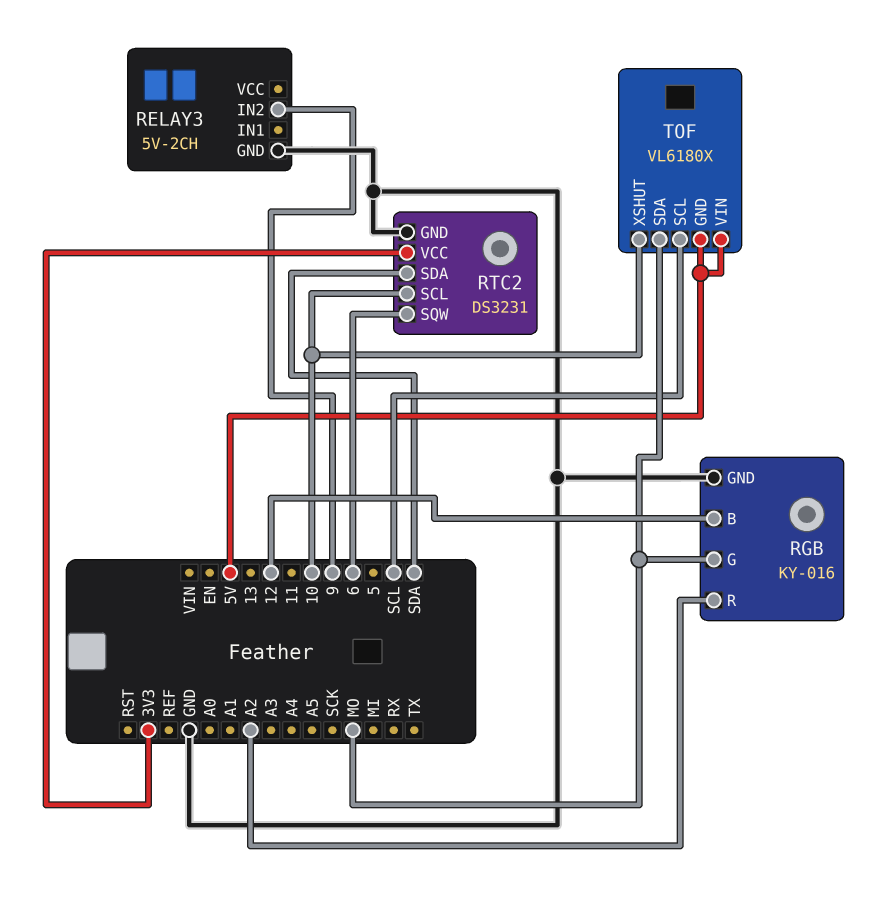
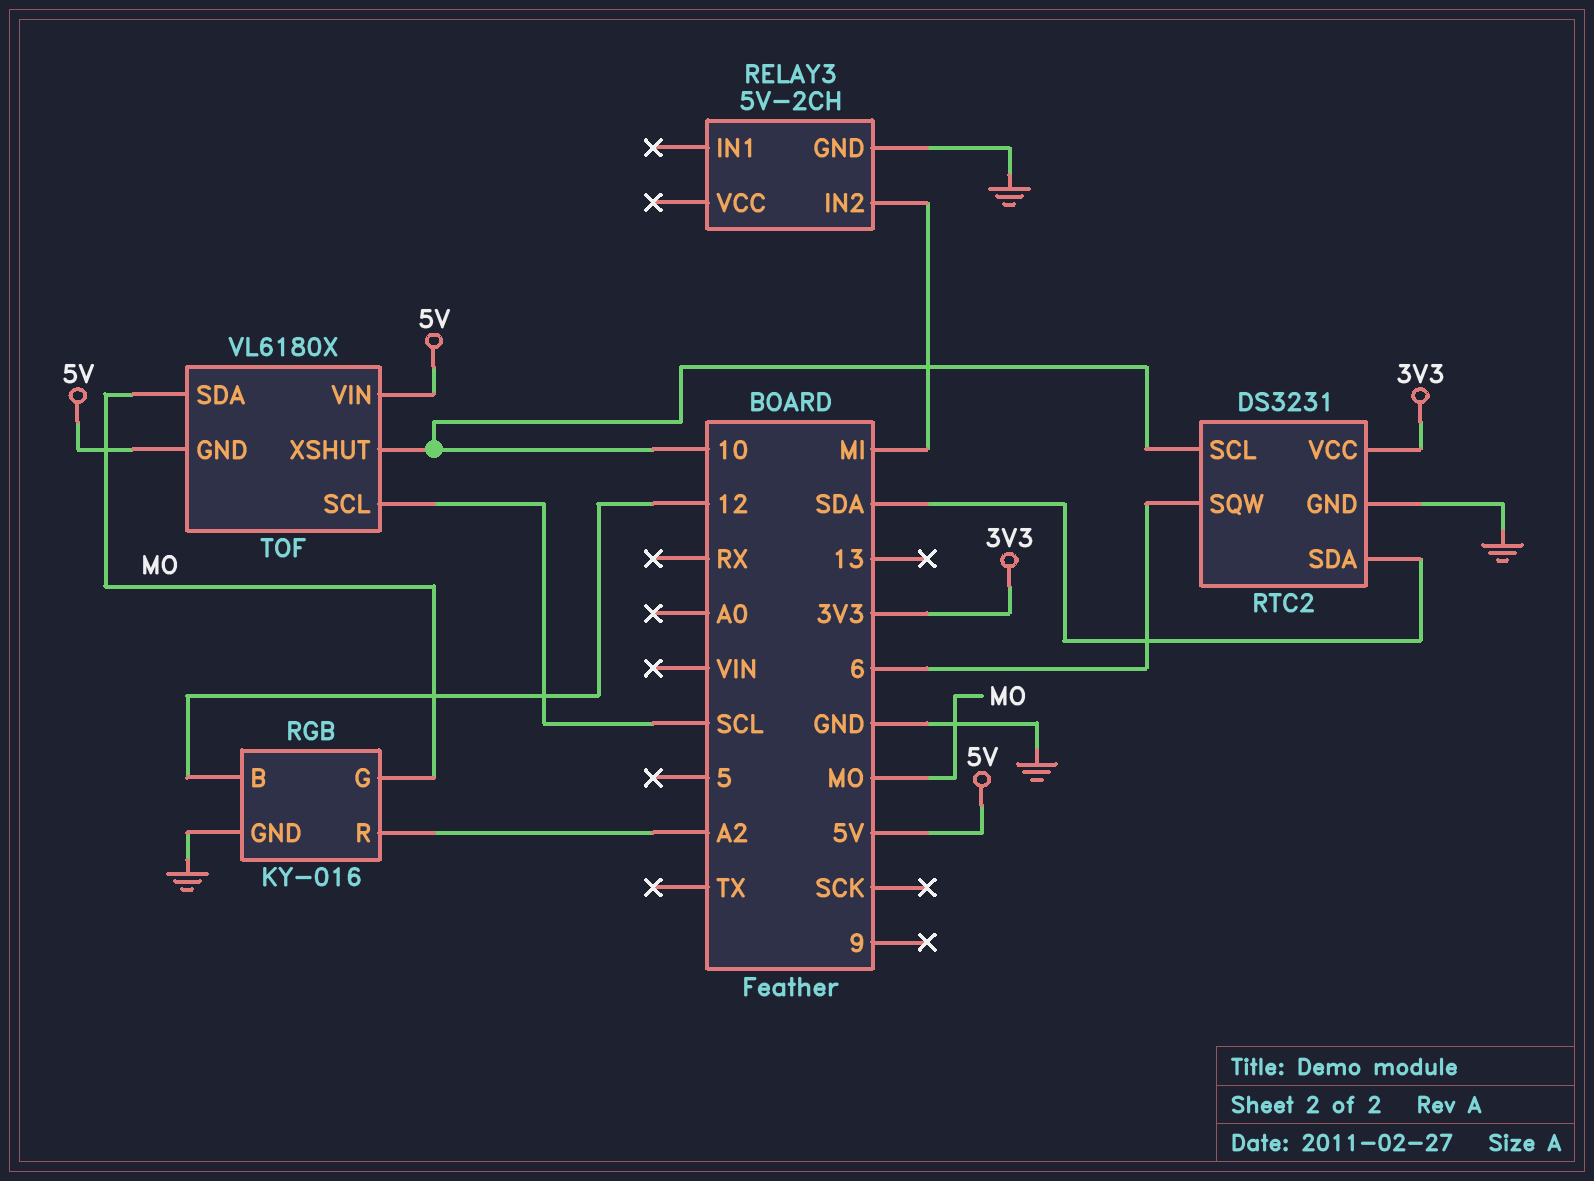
RELAY3 pin IN2: 9 -> MI

